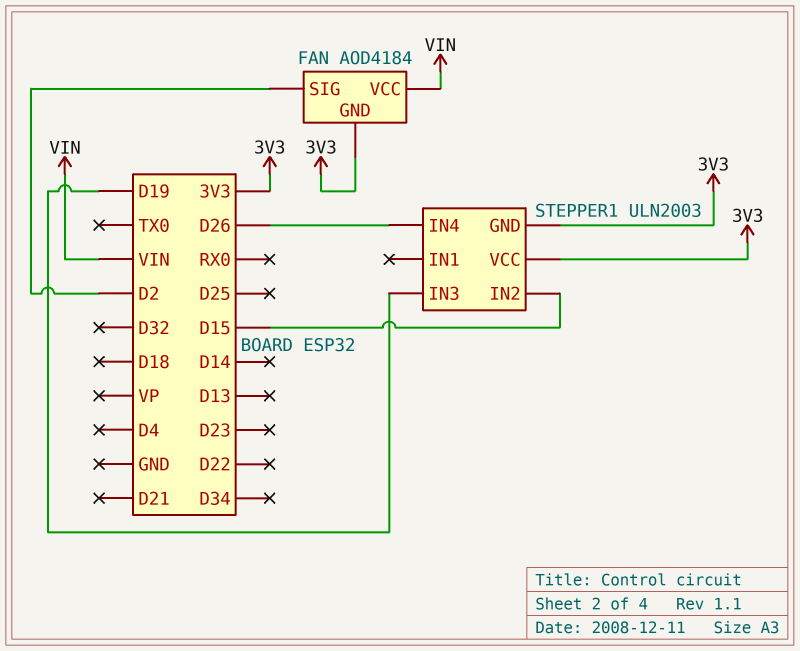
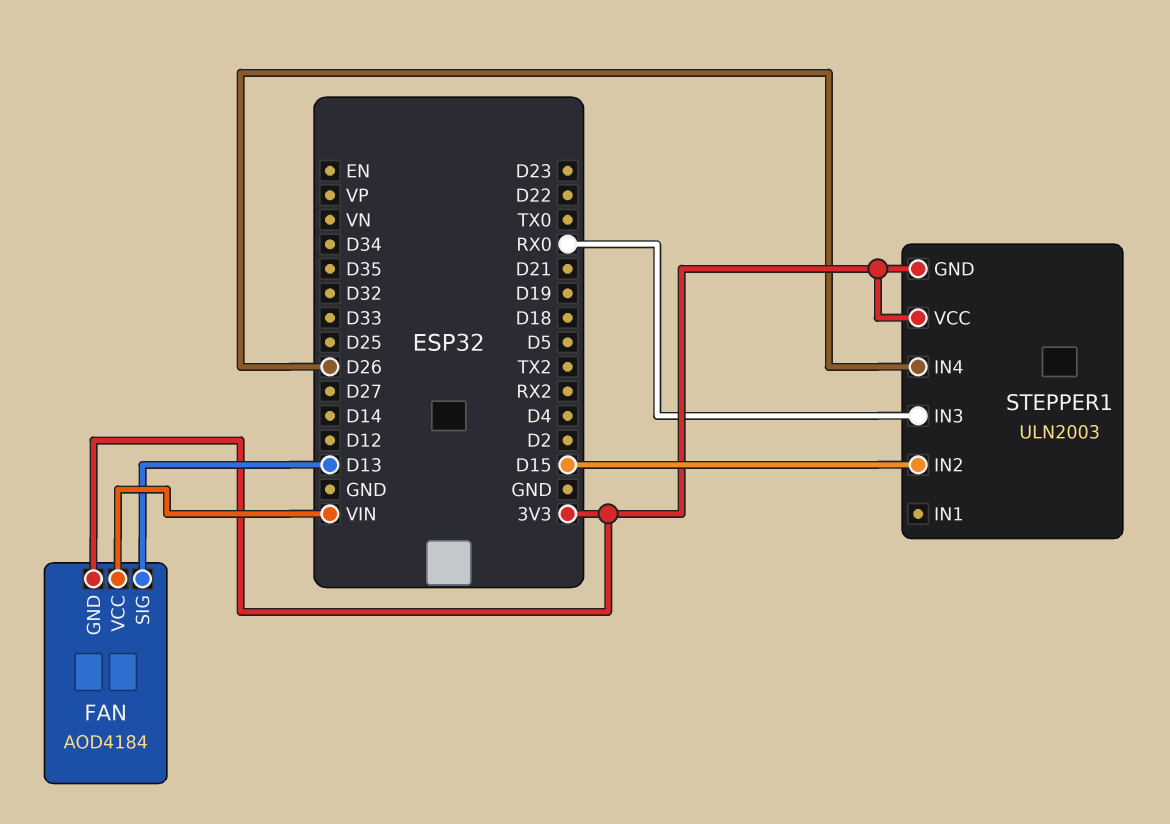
FAN pin SIG: D2 -> D13
STEPPER1 pin IN3: D19 -> RX0

